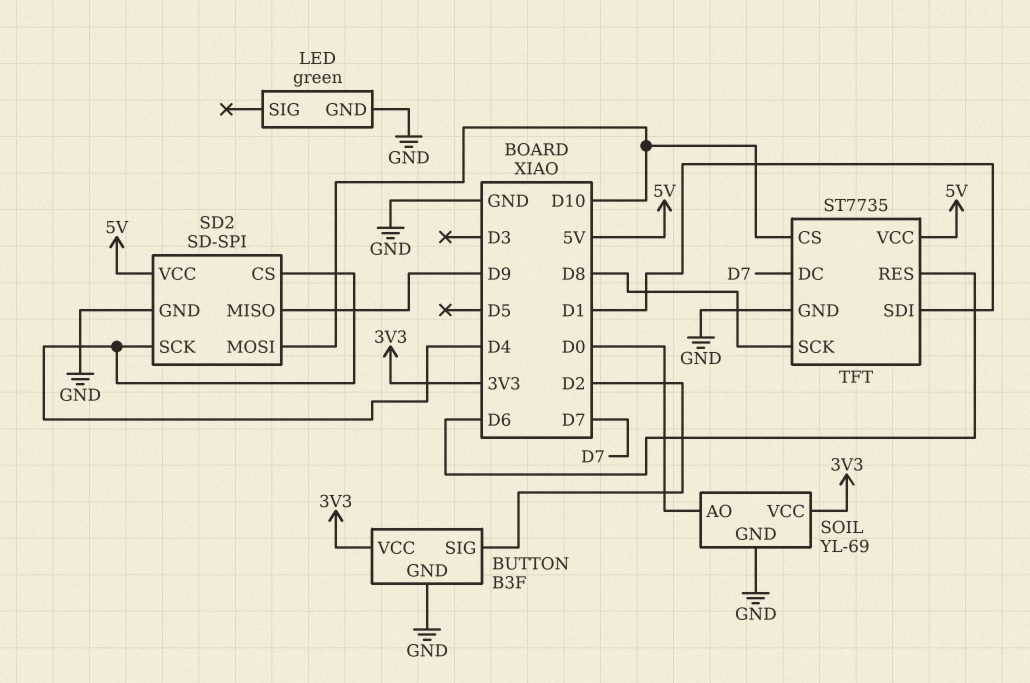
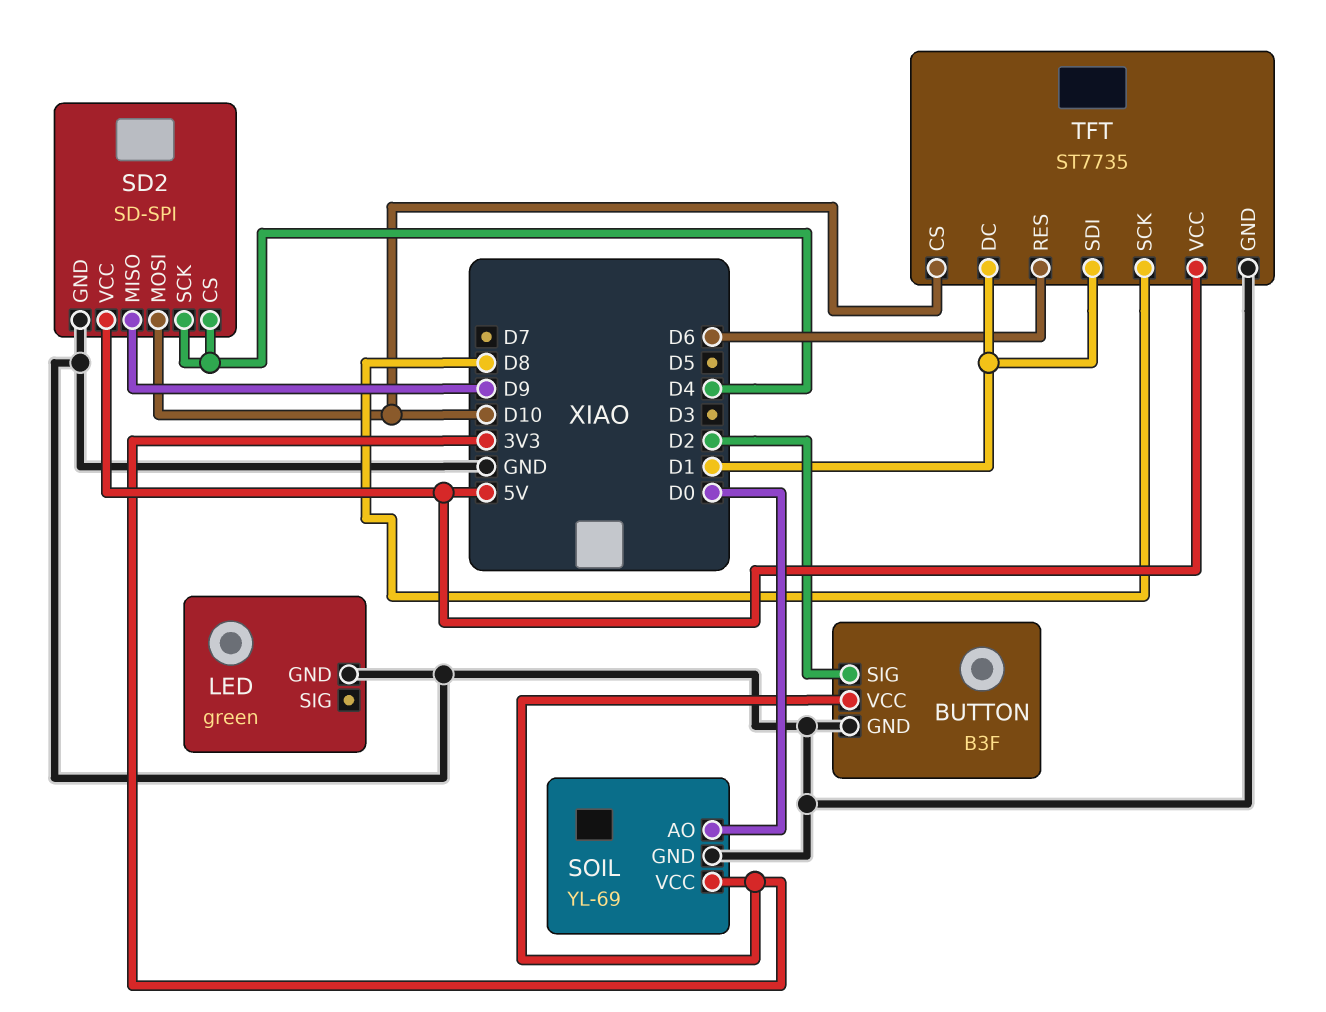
TFT pin DC: D7 -> D1

